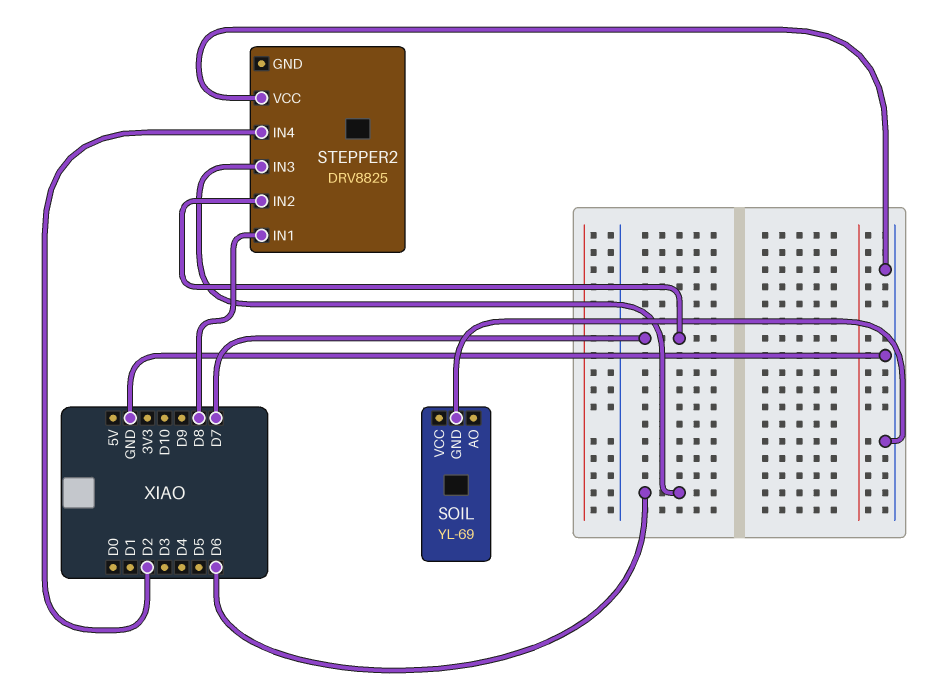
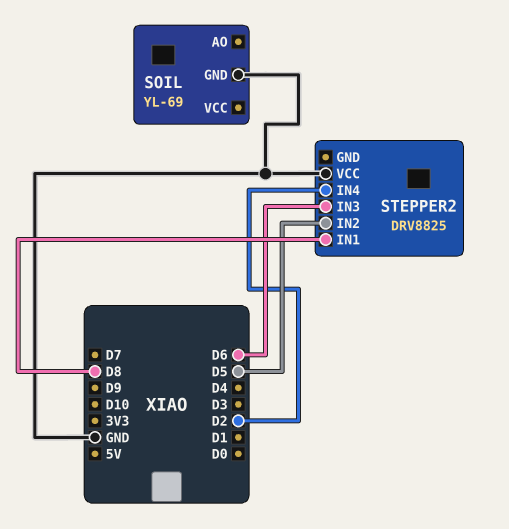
STEPPER2 pin IN2: D7 -> D5

